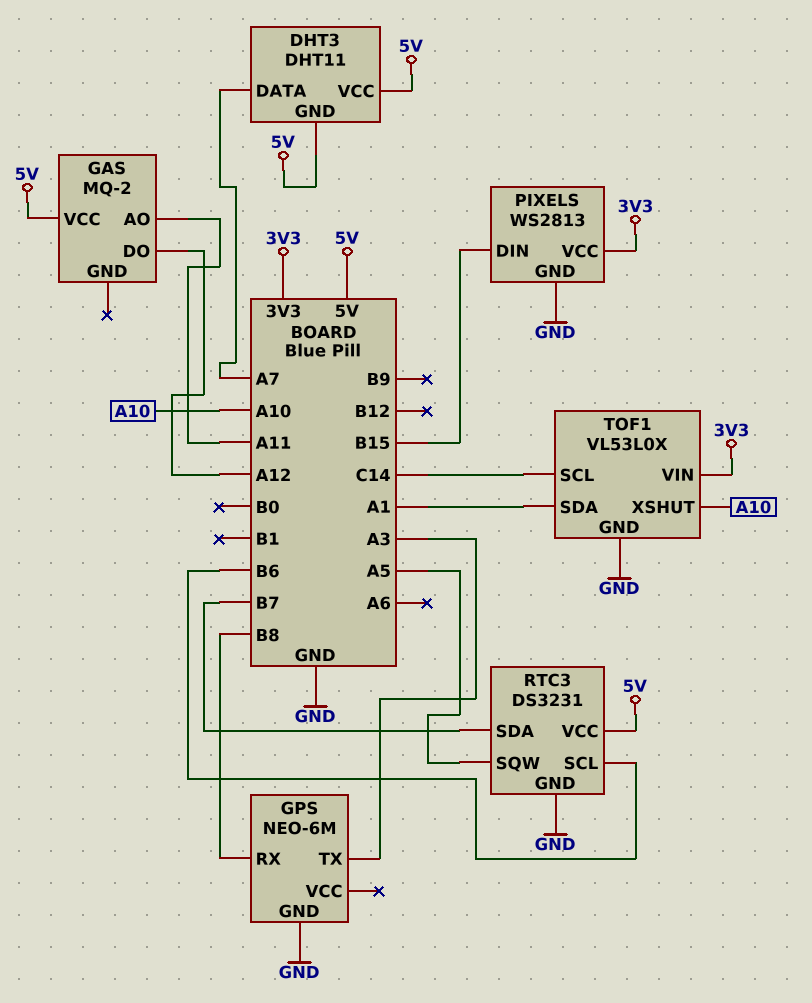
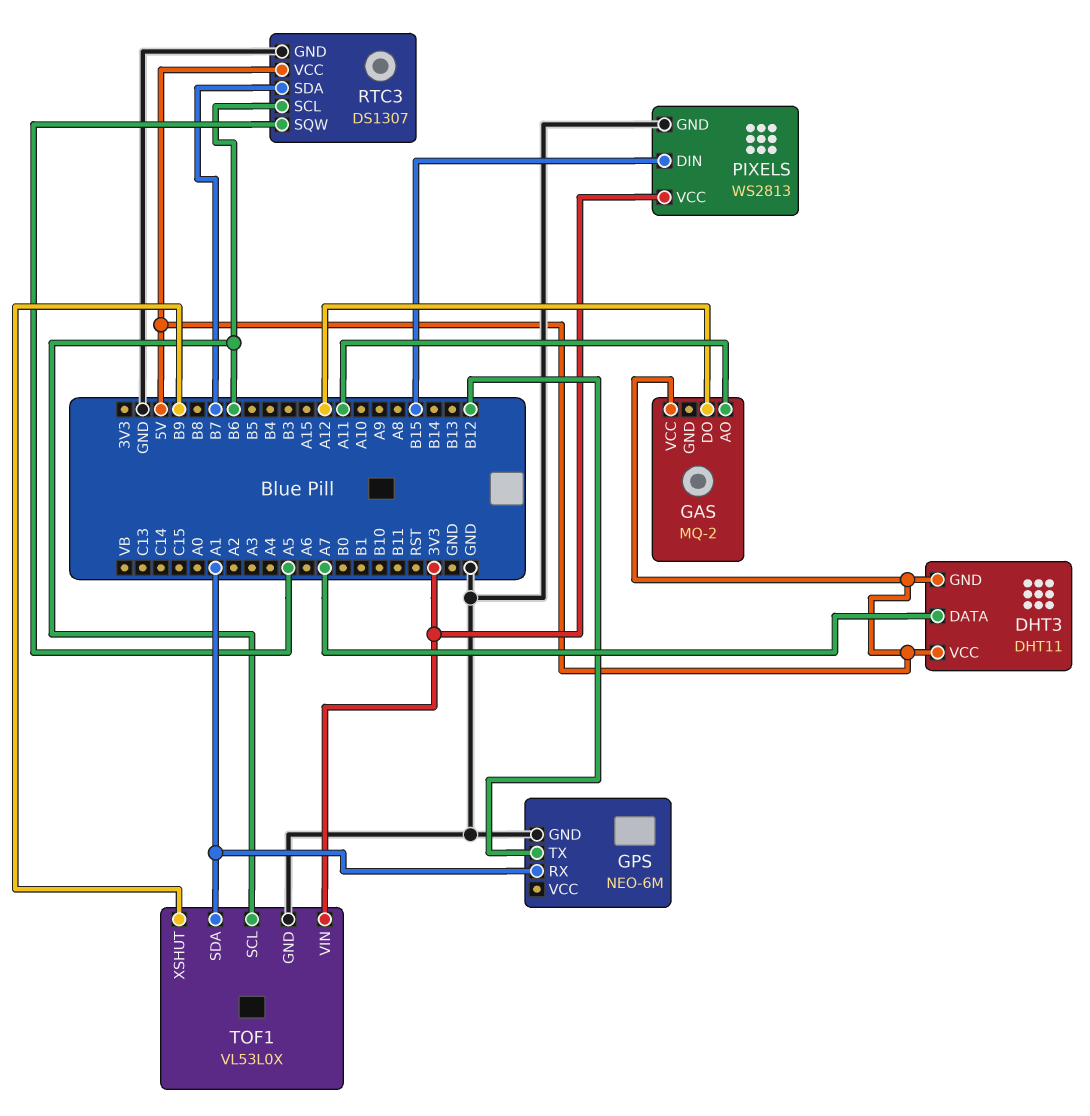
GPS pin RX: B8 -> A1
GPS pin TX: A3 -> B12
RTC3: DS3231 -> DS1307
TOF1 pin SCL: C14 -> B6
TOF1 pin XSHUT: A10 -> B9

